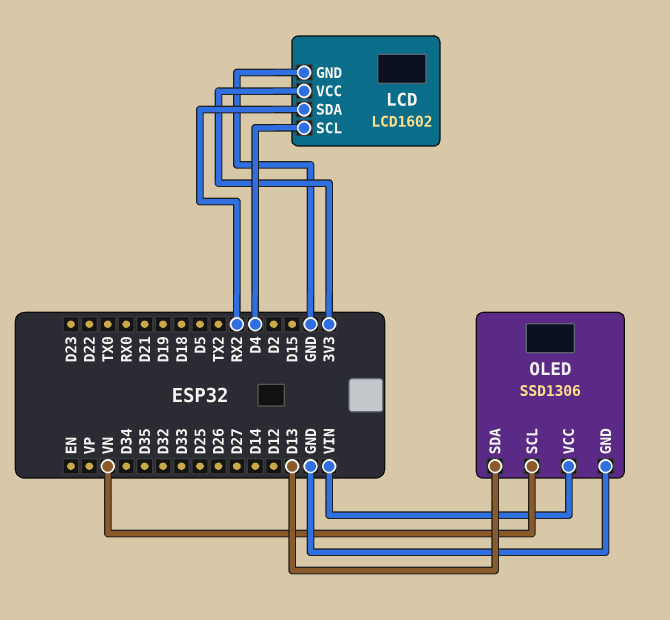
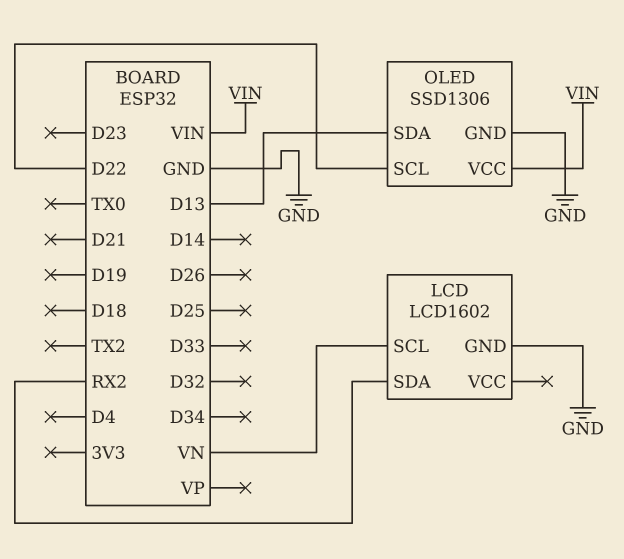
LCD pin SCL: D4 -> VN
LCD pin VCC: 3V3 -> none
OLED pin SCL: VN -> D22

